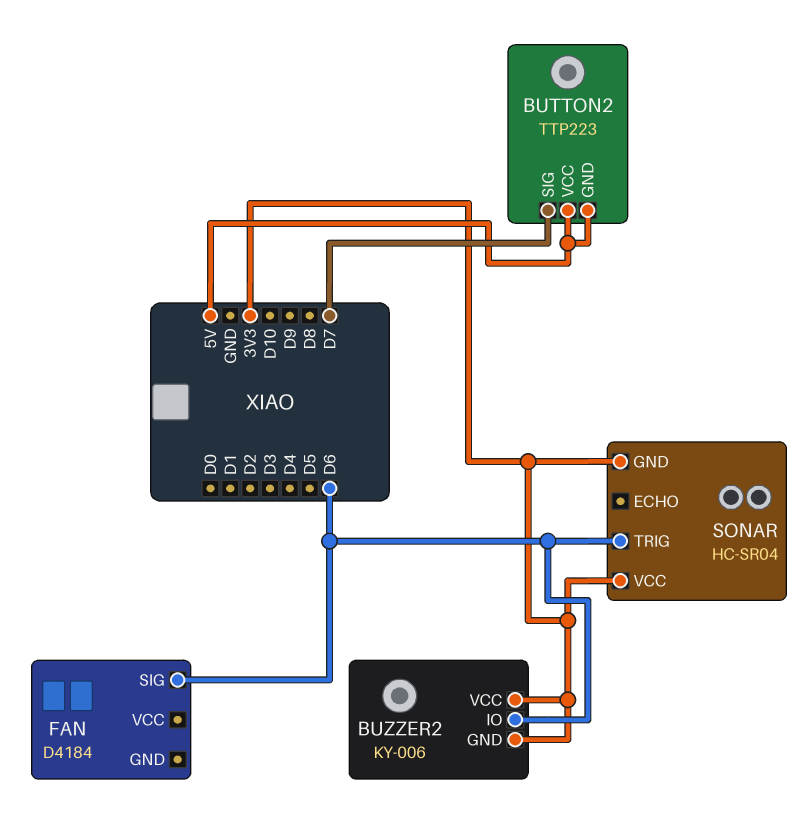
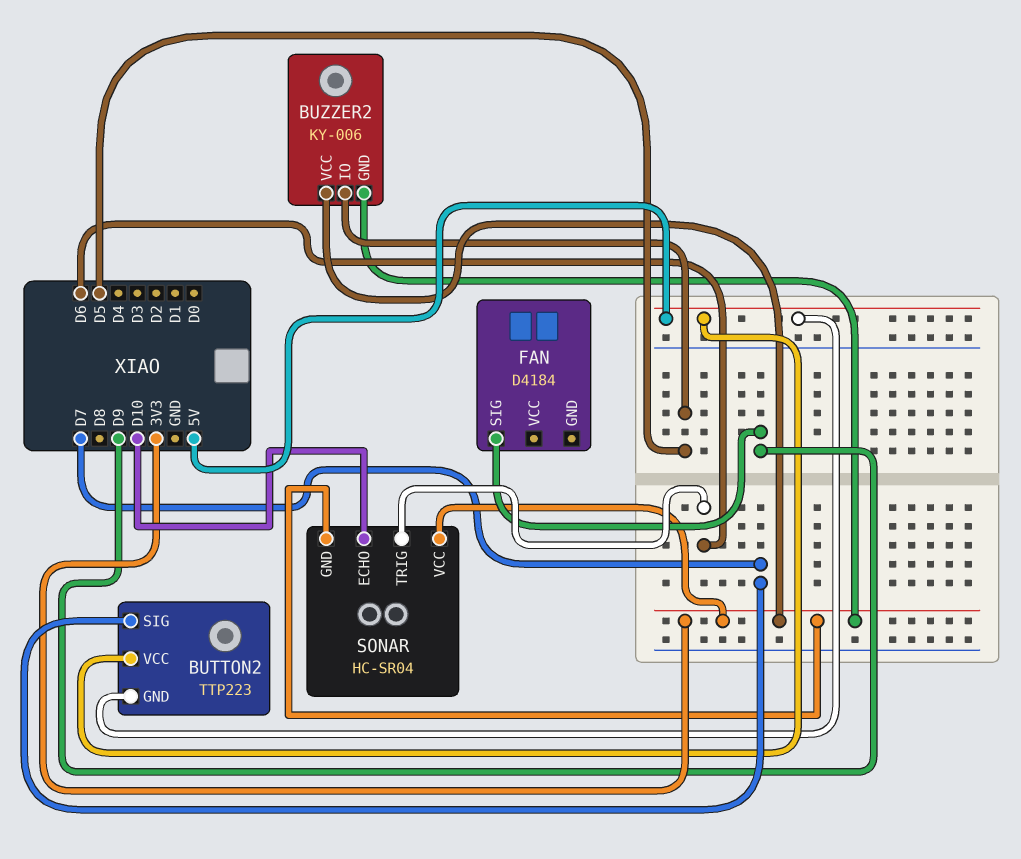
BUZZER2 pin IO: D6 -> D5
FAN pin SIG: D6 -> D9
SONAR pin ECHO: none -> D10

